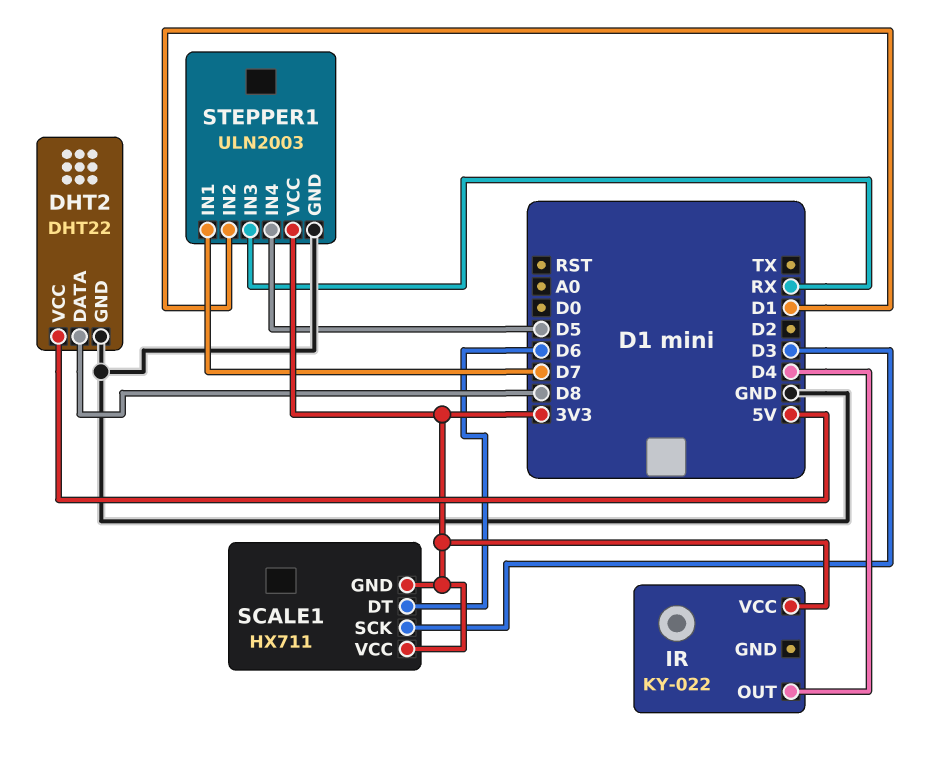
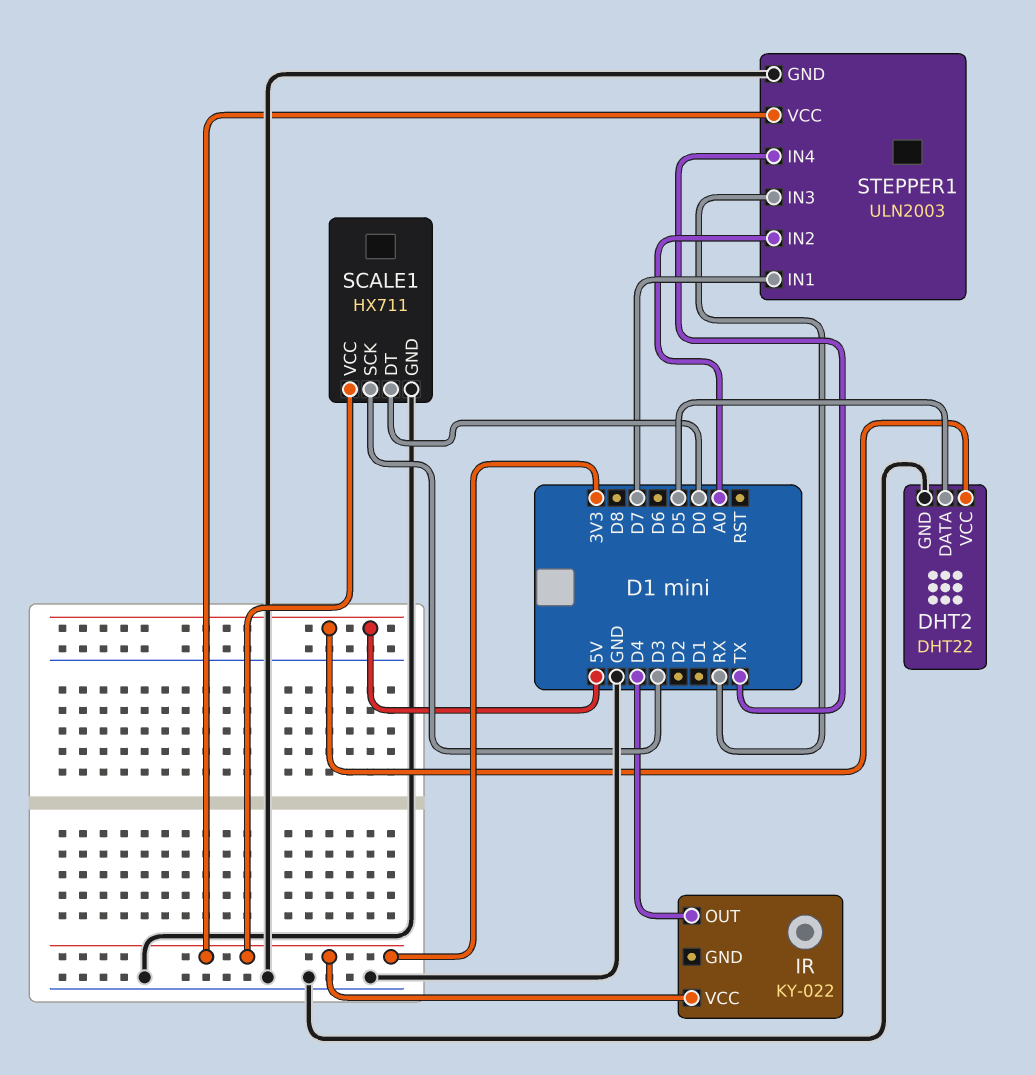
DHT2 pin DATA: D8 -> D5
SCALE1 pin DT: D6 -> D0
SCALE1 pin GND: 3V3 -> GND
STEPPER1 pin IN2: D1 -> A0
STEPPER1 pin IN4: D5 -> TX

